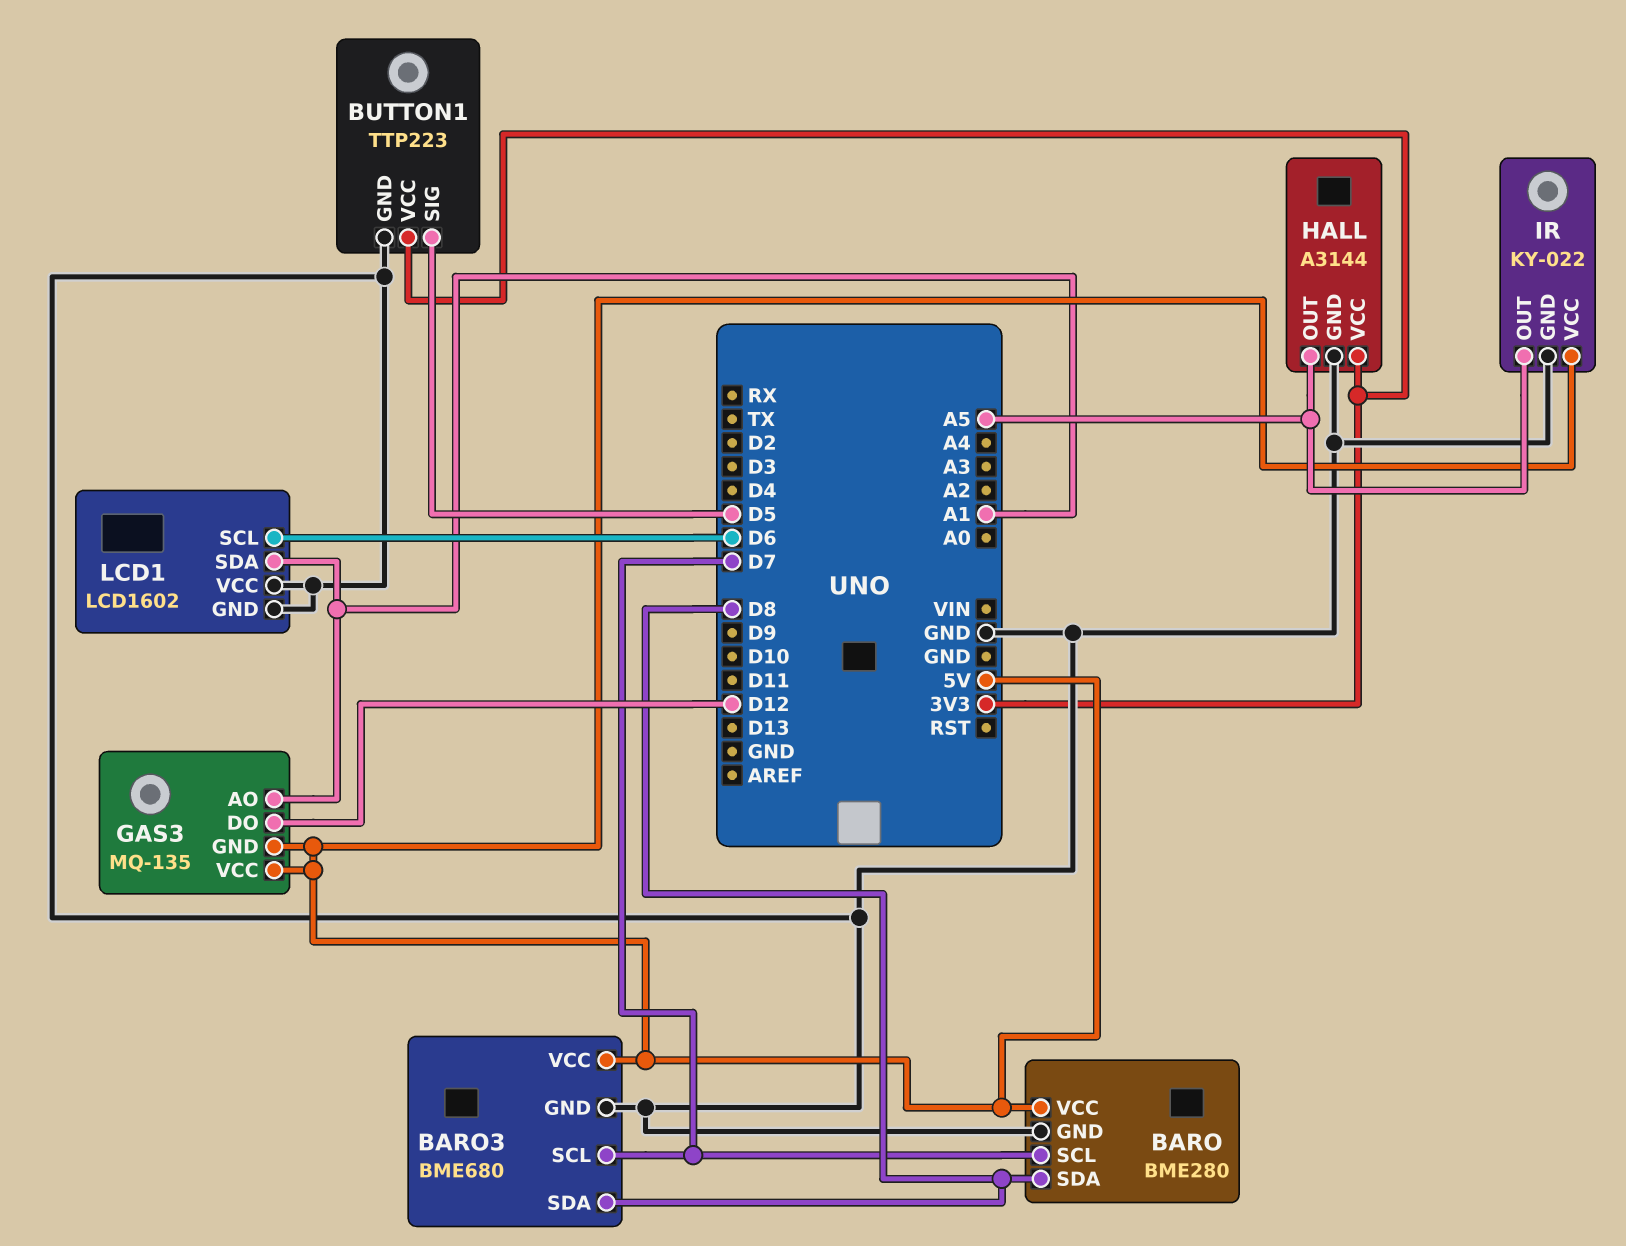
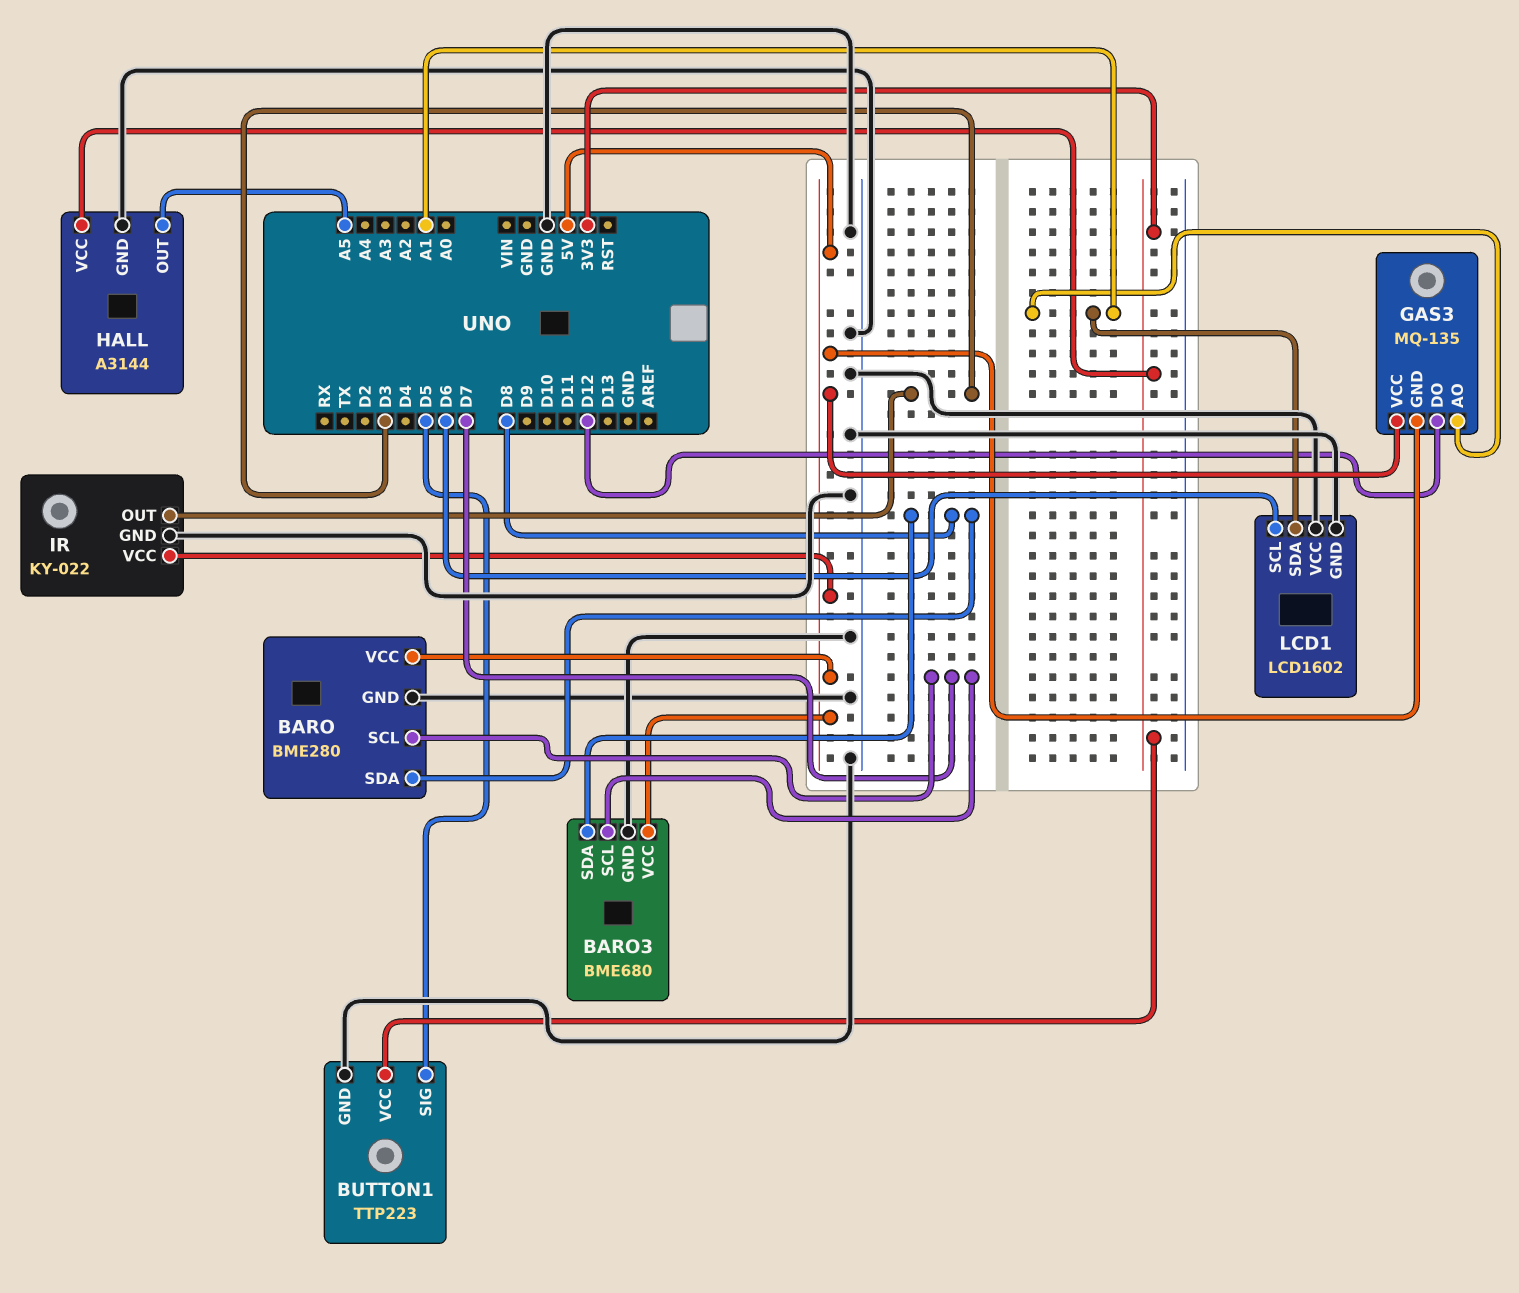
IR pin OUT: A5 -> D3

